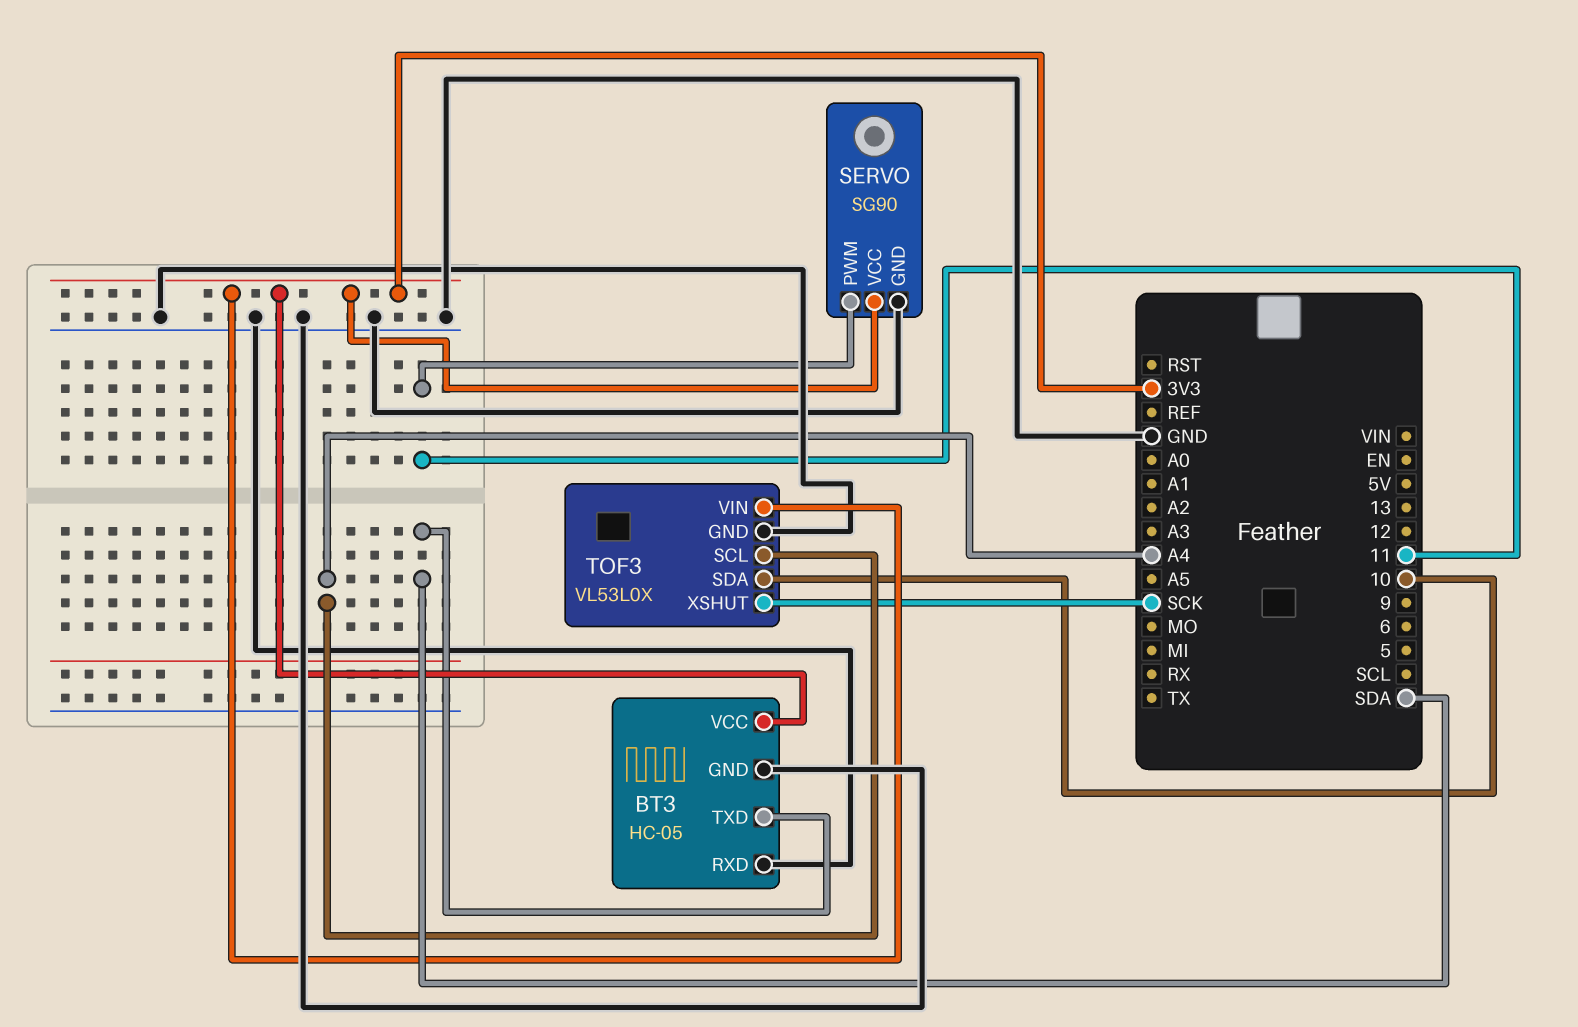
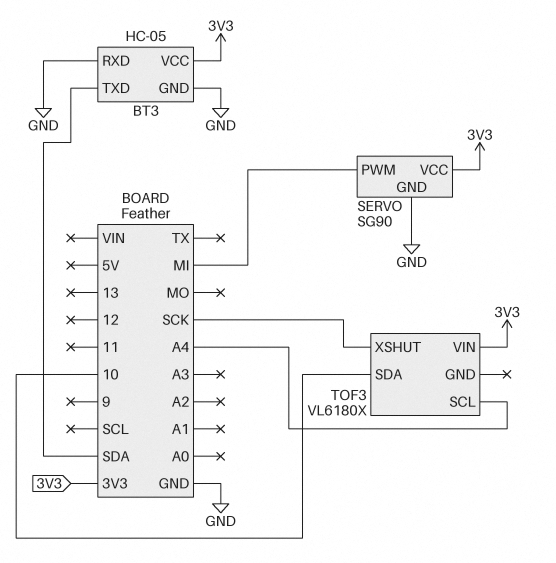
SERVO pin PWM: 11 -> MI
TOF3: VL53L0X -> VL6180X
TOF3 pin GND: GND -> none

